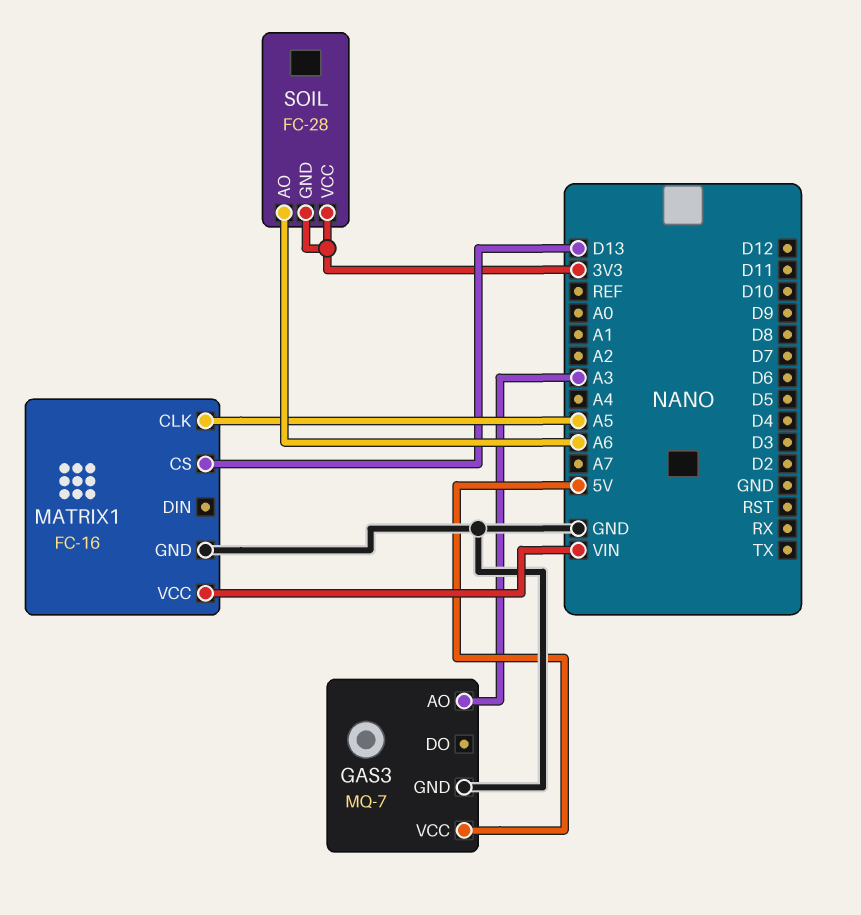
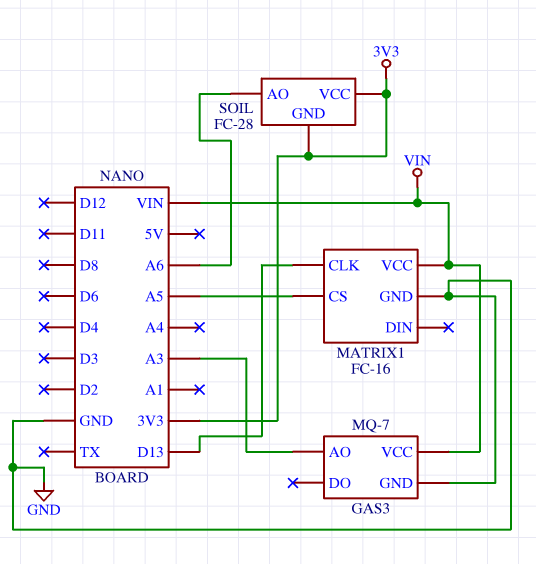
GAS3 pin VCC: 5V -> VIN
MATRIX1 pin CLK: A5 -> D13
MATRIX1 pin CS: D13 -> A5

